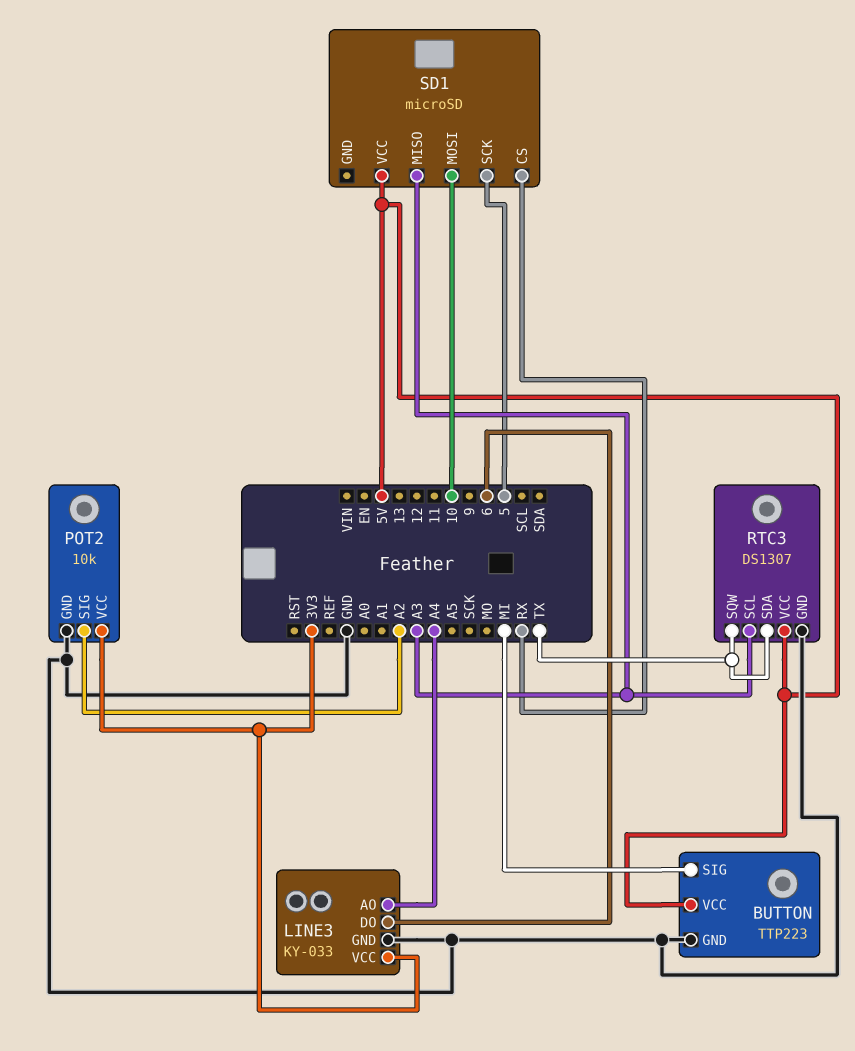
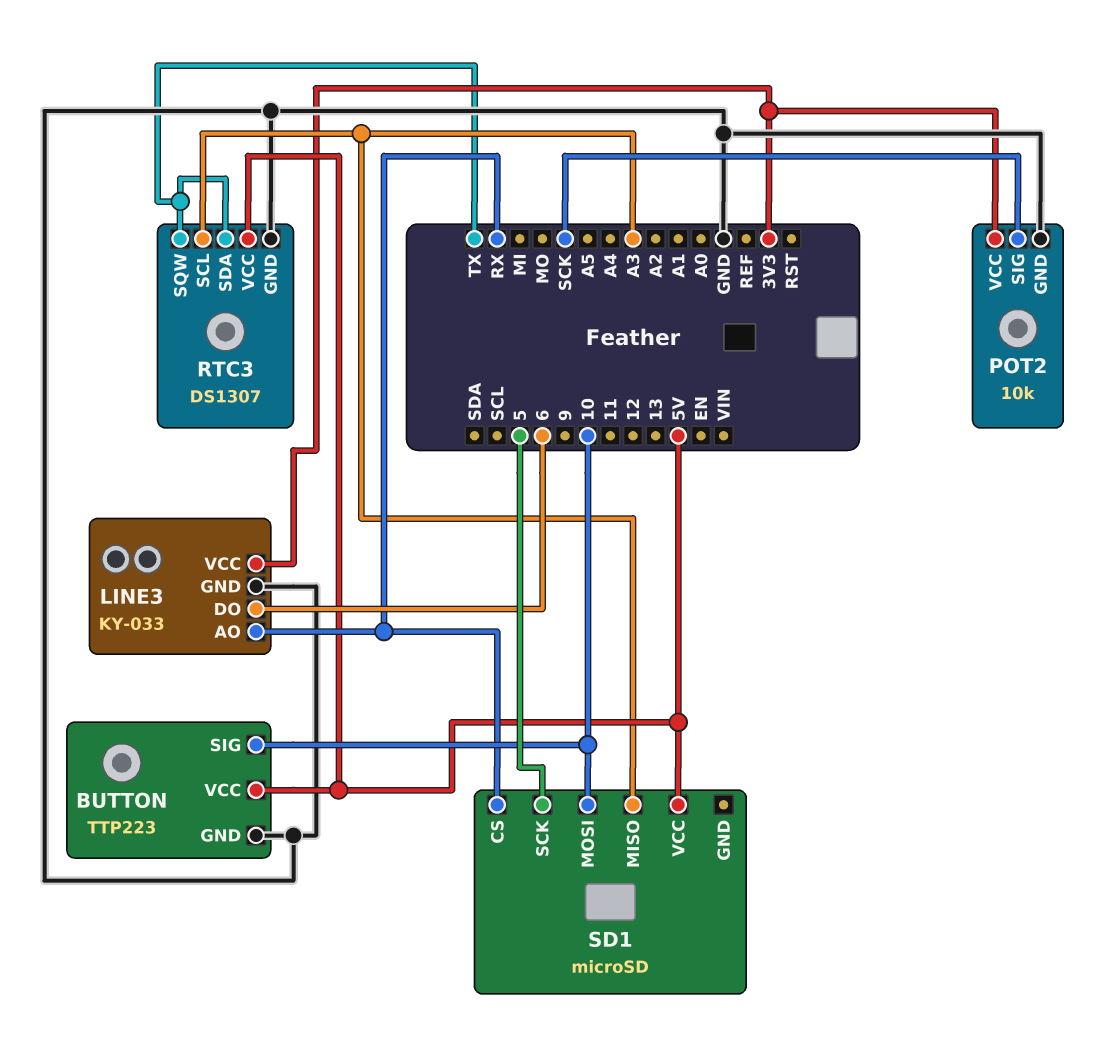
BUTTON pin SIG: MI -> 10
LINE3 pin AO: A4 -> RX
POT2 pin SIG: A2 -> SCK

